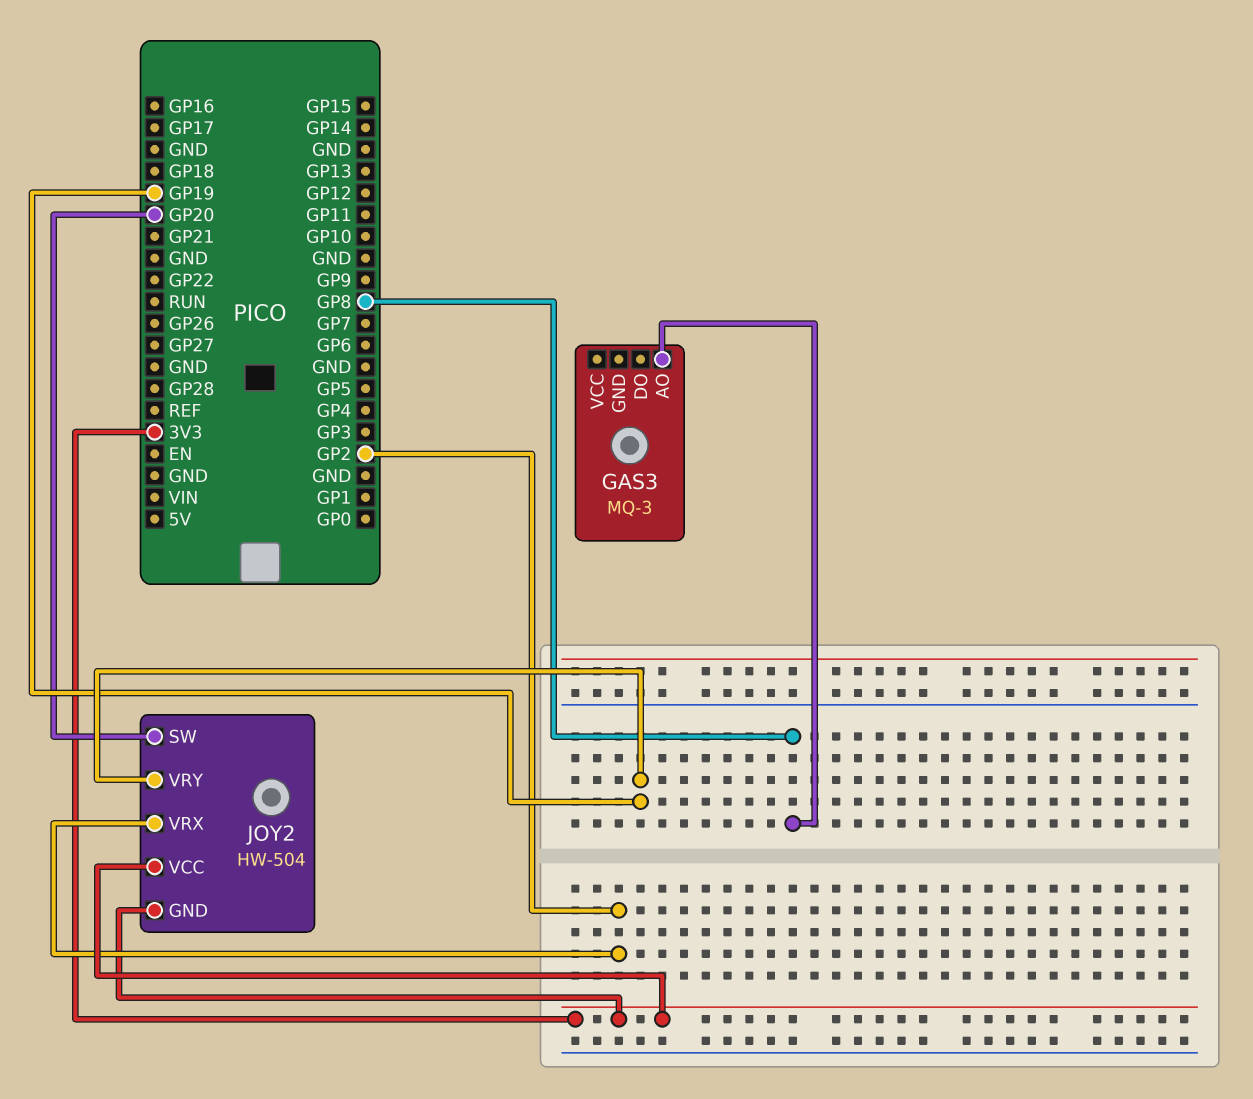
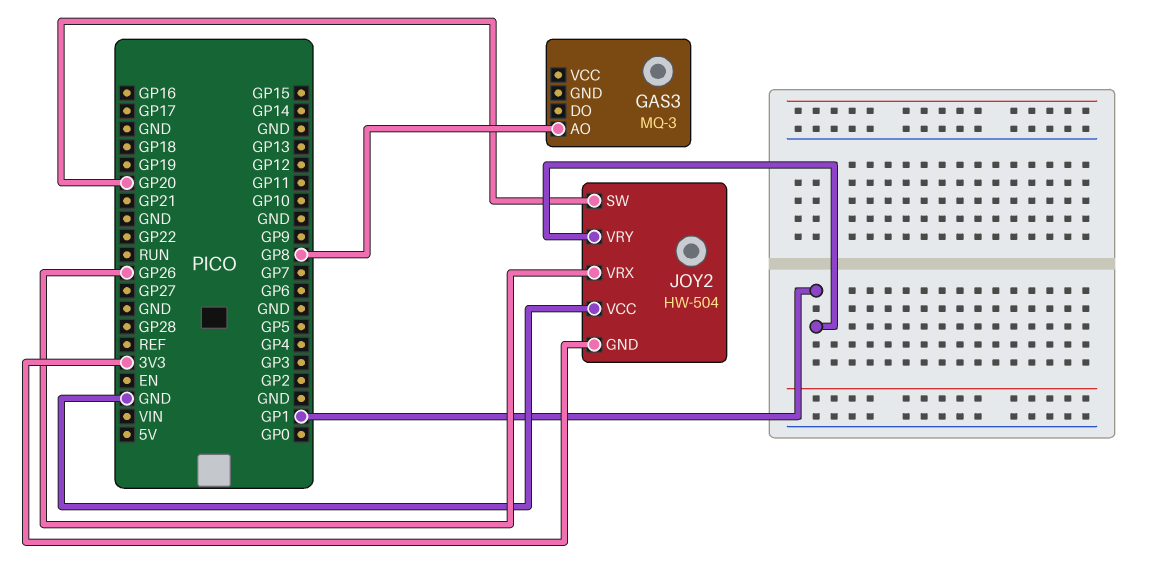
JOY2 pin VCC: 3V3 -> GND
JOY2 pin VRX: GP2 -> GP26
JOY2 pin VRY: GP19 -> GP1

